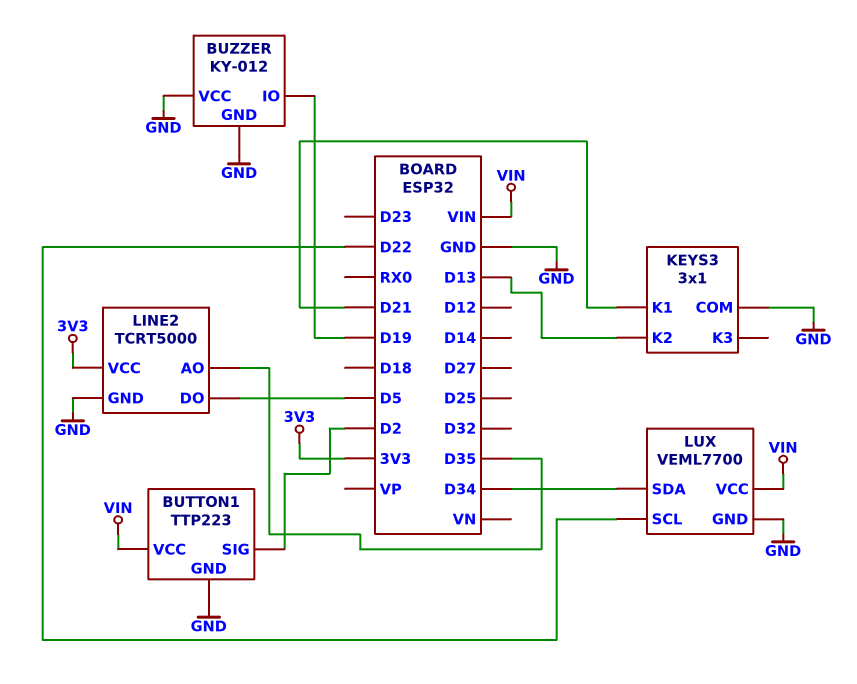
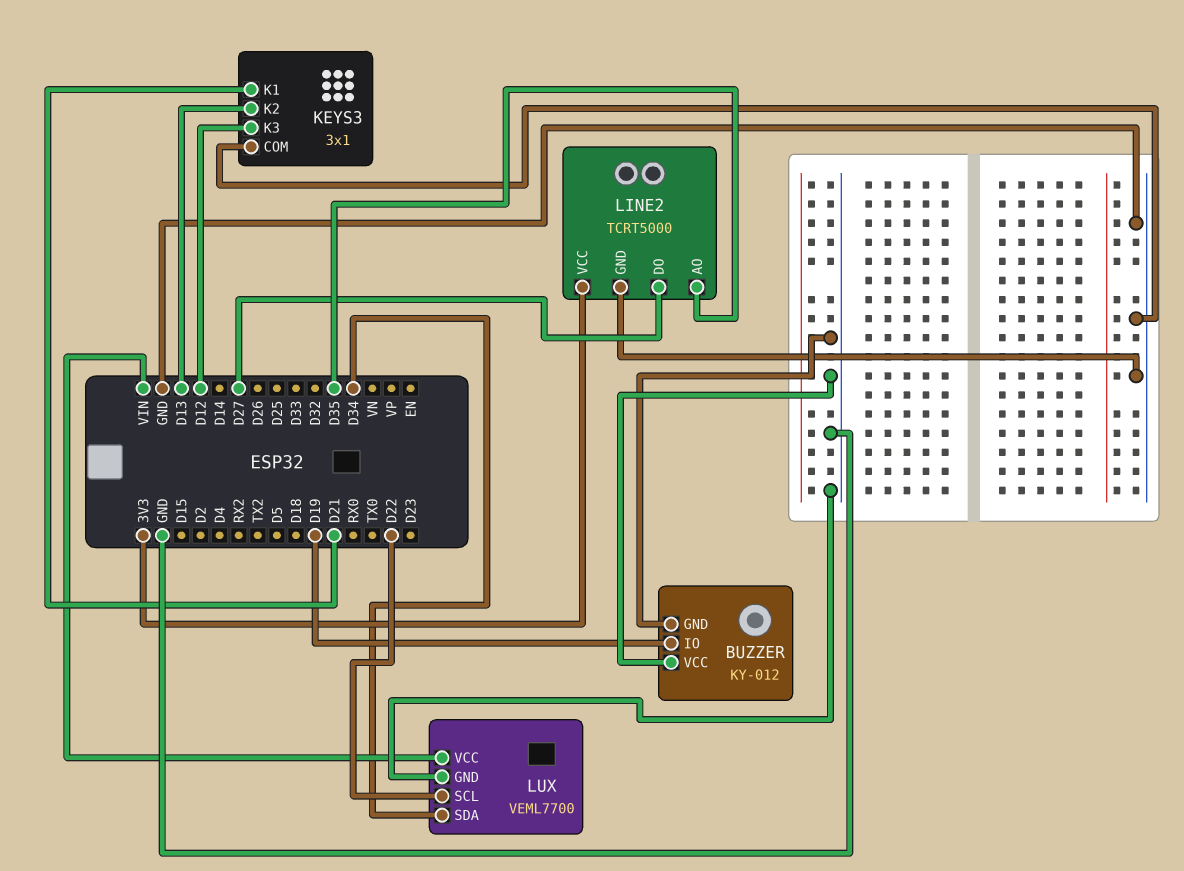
BUTTON1: TTP223 -> none
BUTTON1 pin GND: GND -> none
BUTTON1 pin SIG: D2 -> none
BUTTON1 pin VCC: VIN -> none
KEYS3 pin K3: none -> D12
LINE2 pin DO: D5 -> D27

